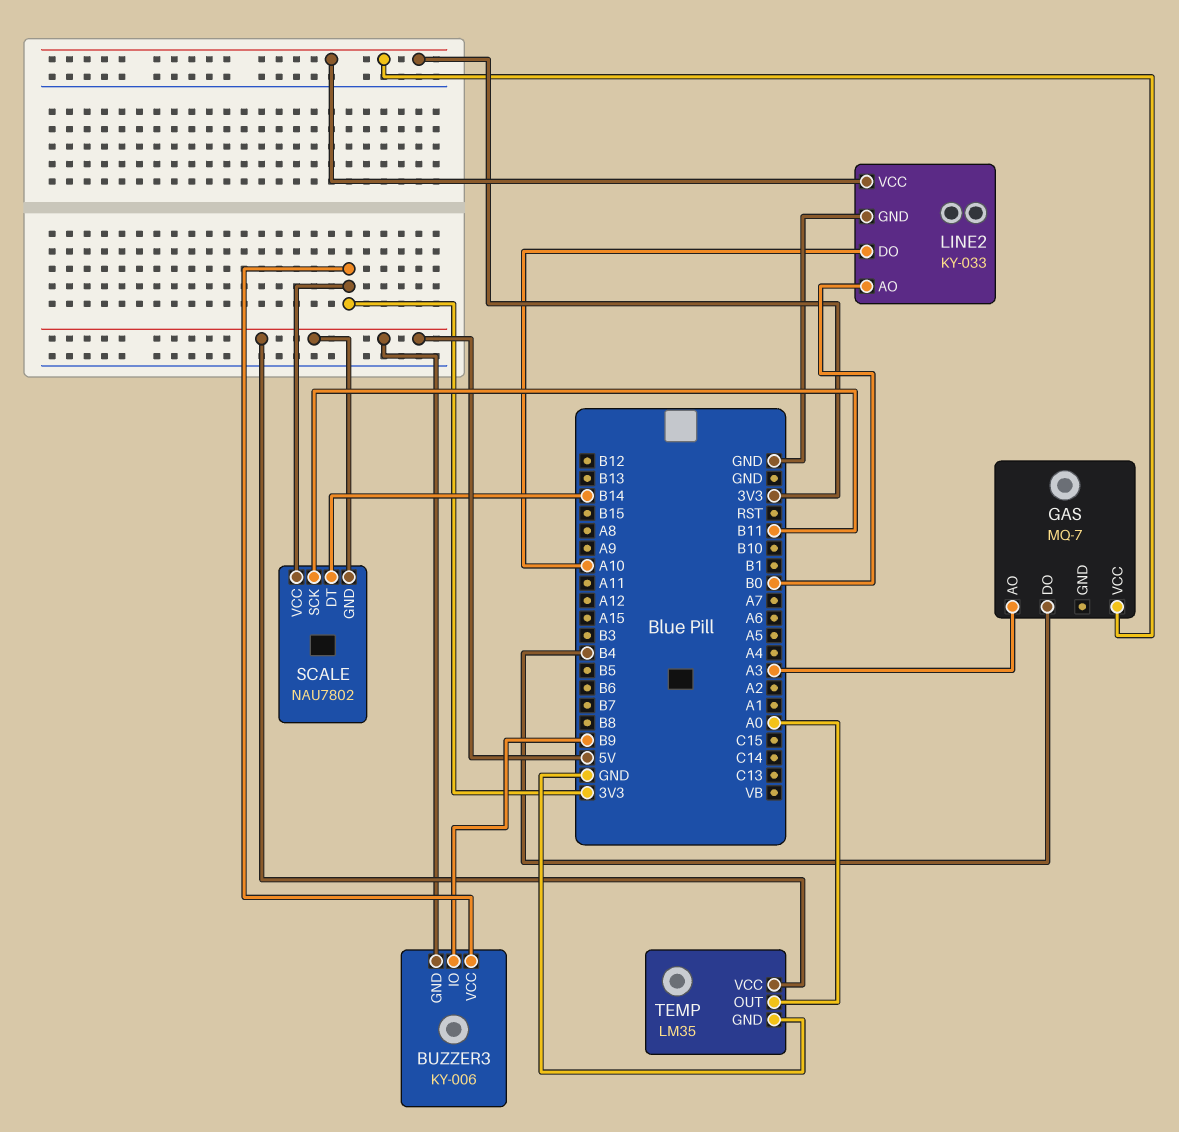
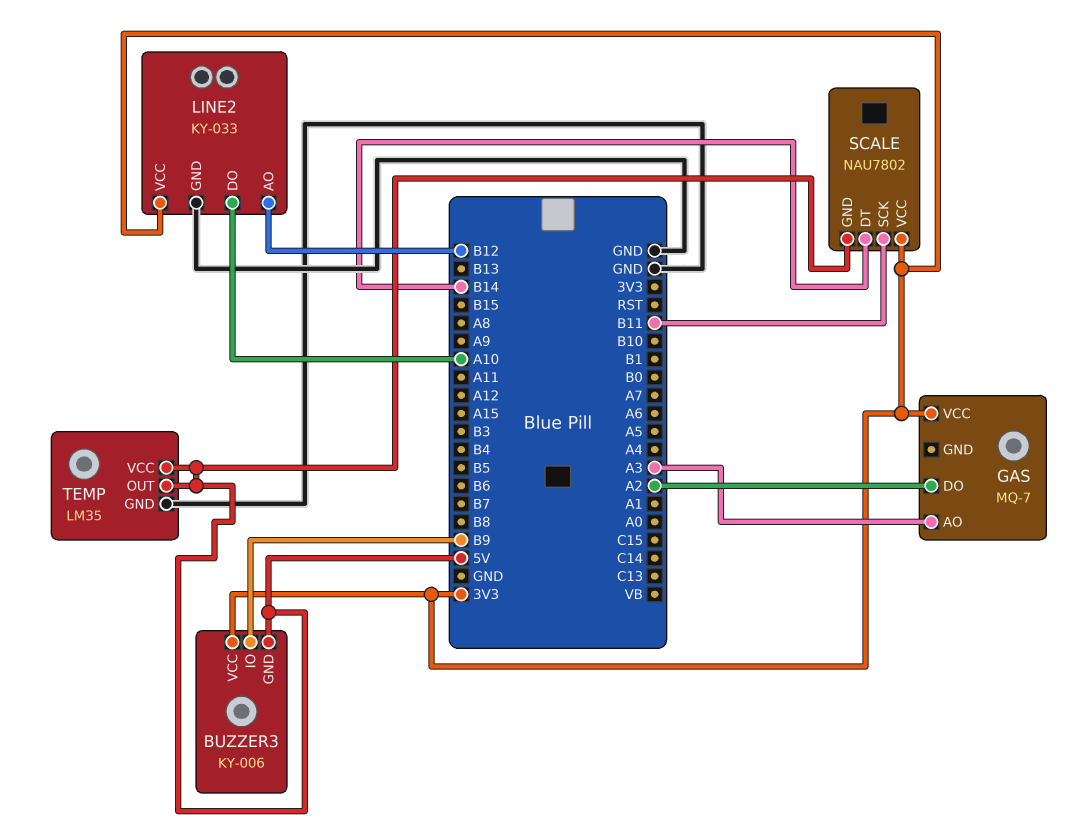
GAS pin DO: B4 -> A2
LINE2 pin AO: B0 -> B12
TEMP pin OUT: A0 -> 5V

